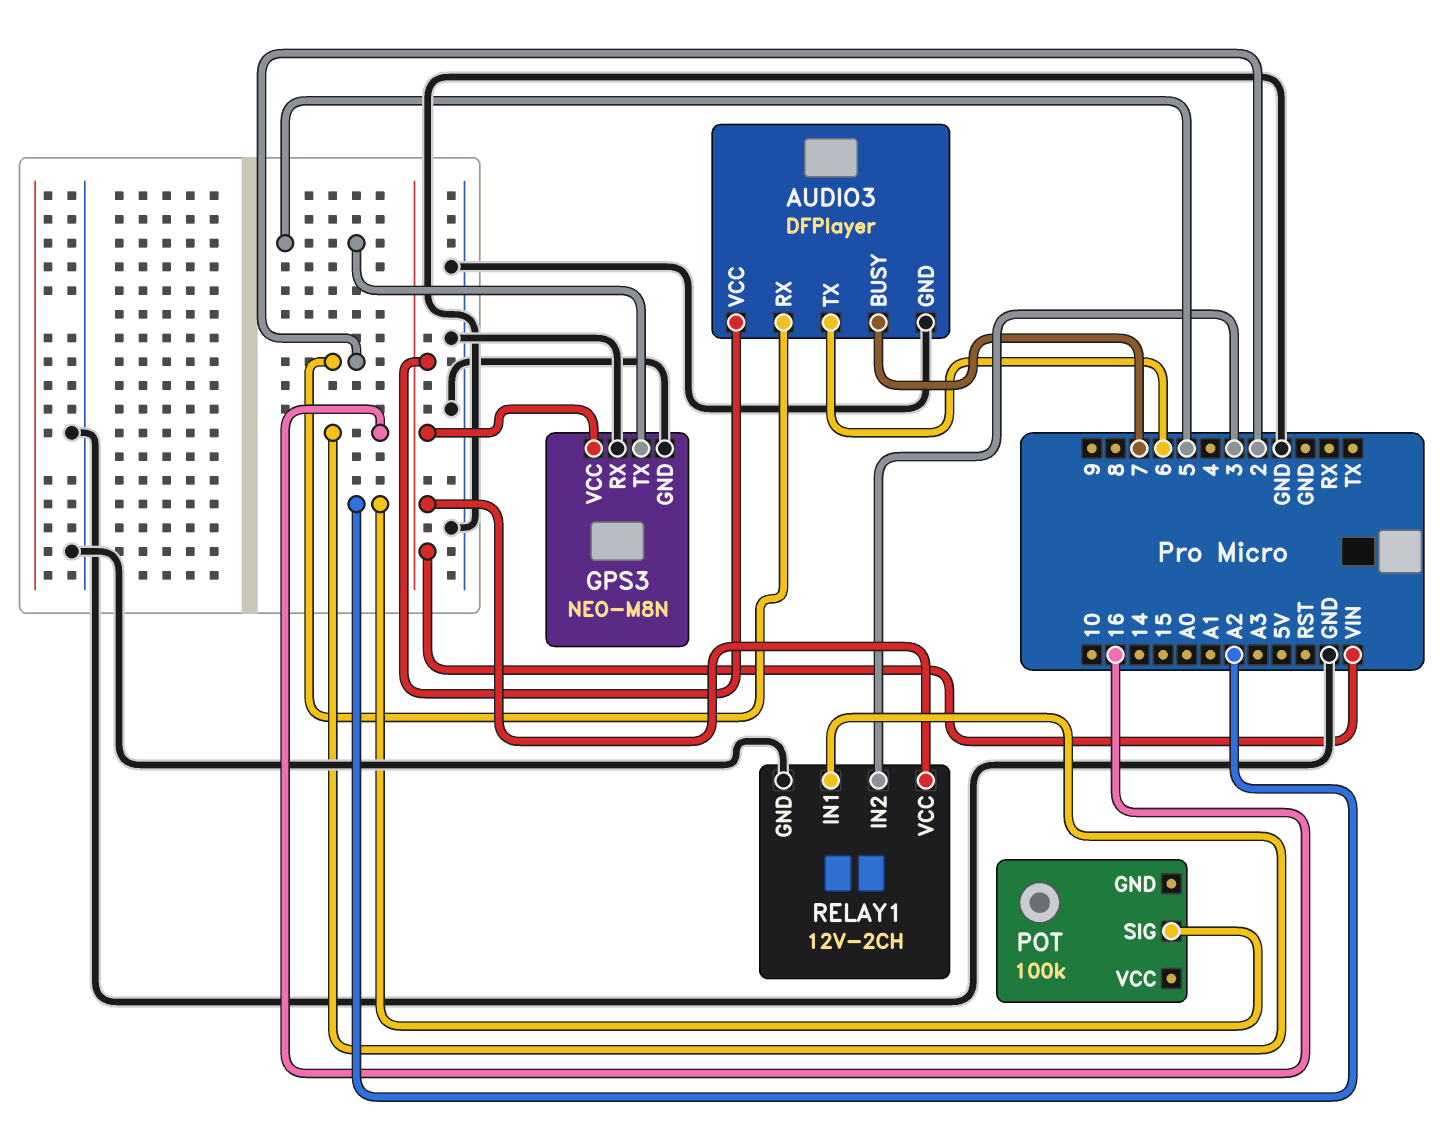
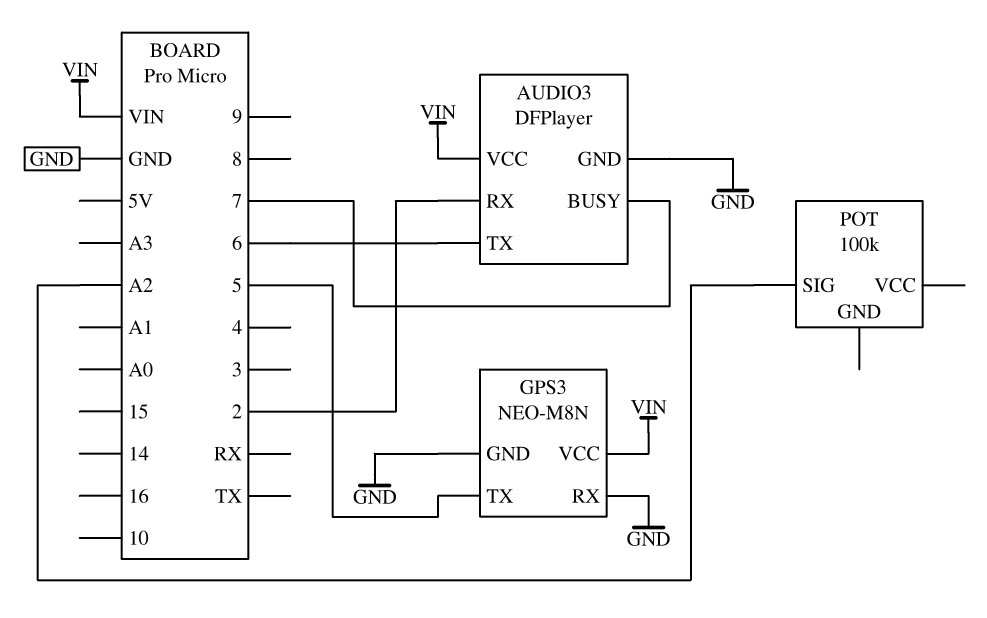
RELAY1: 12V-2CH -> none
RELAY1 pin GND: GND -> none
RELAY1 pin IN1: 16 -> none
RELAY1 pin IN2: 3 -> none
RELAY1 pin VCC: VIN -> none

